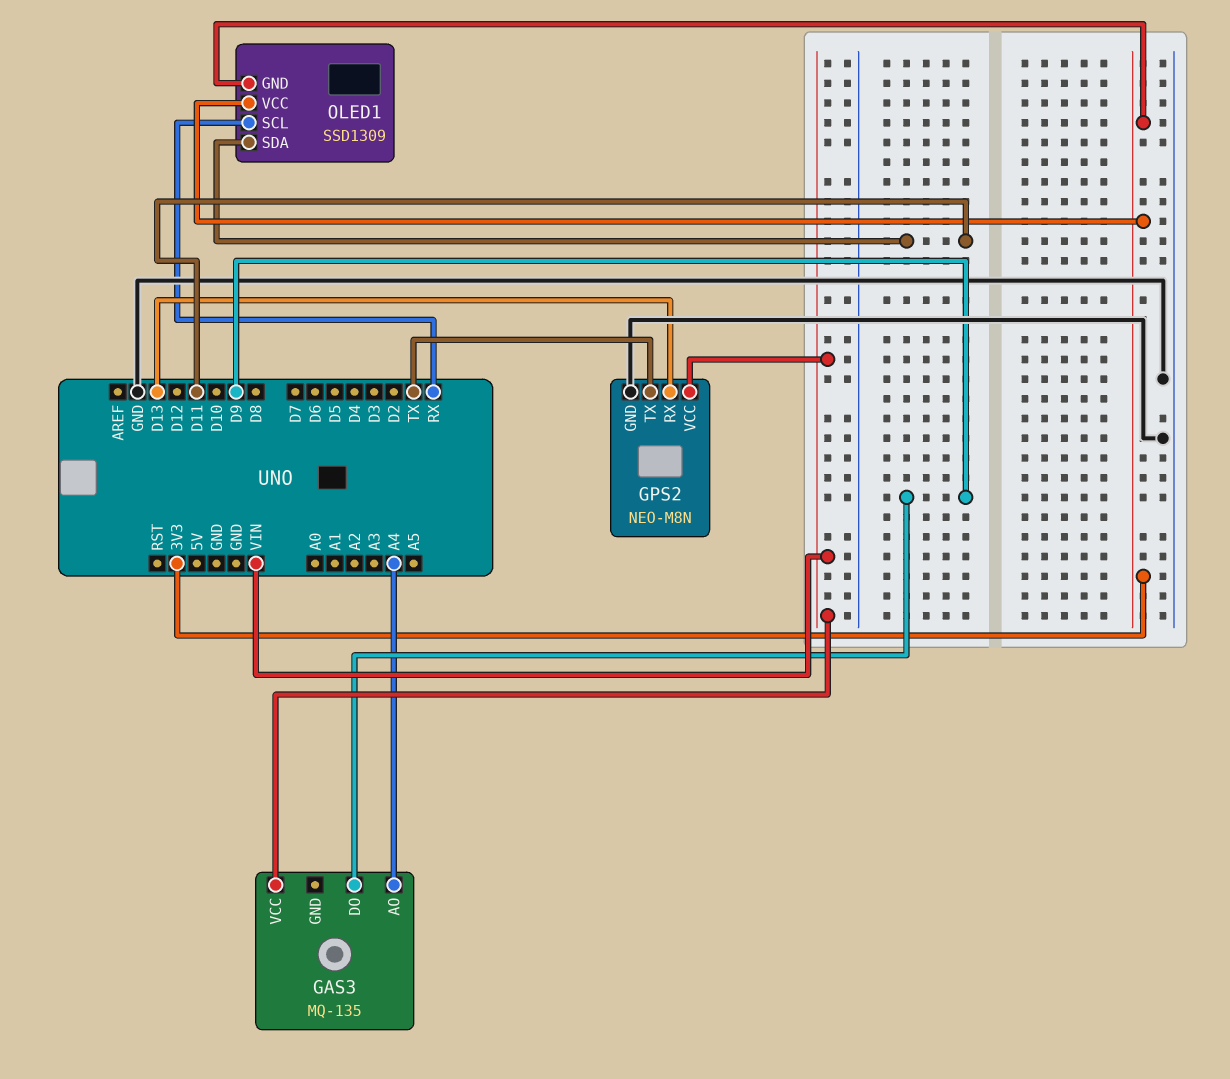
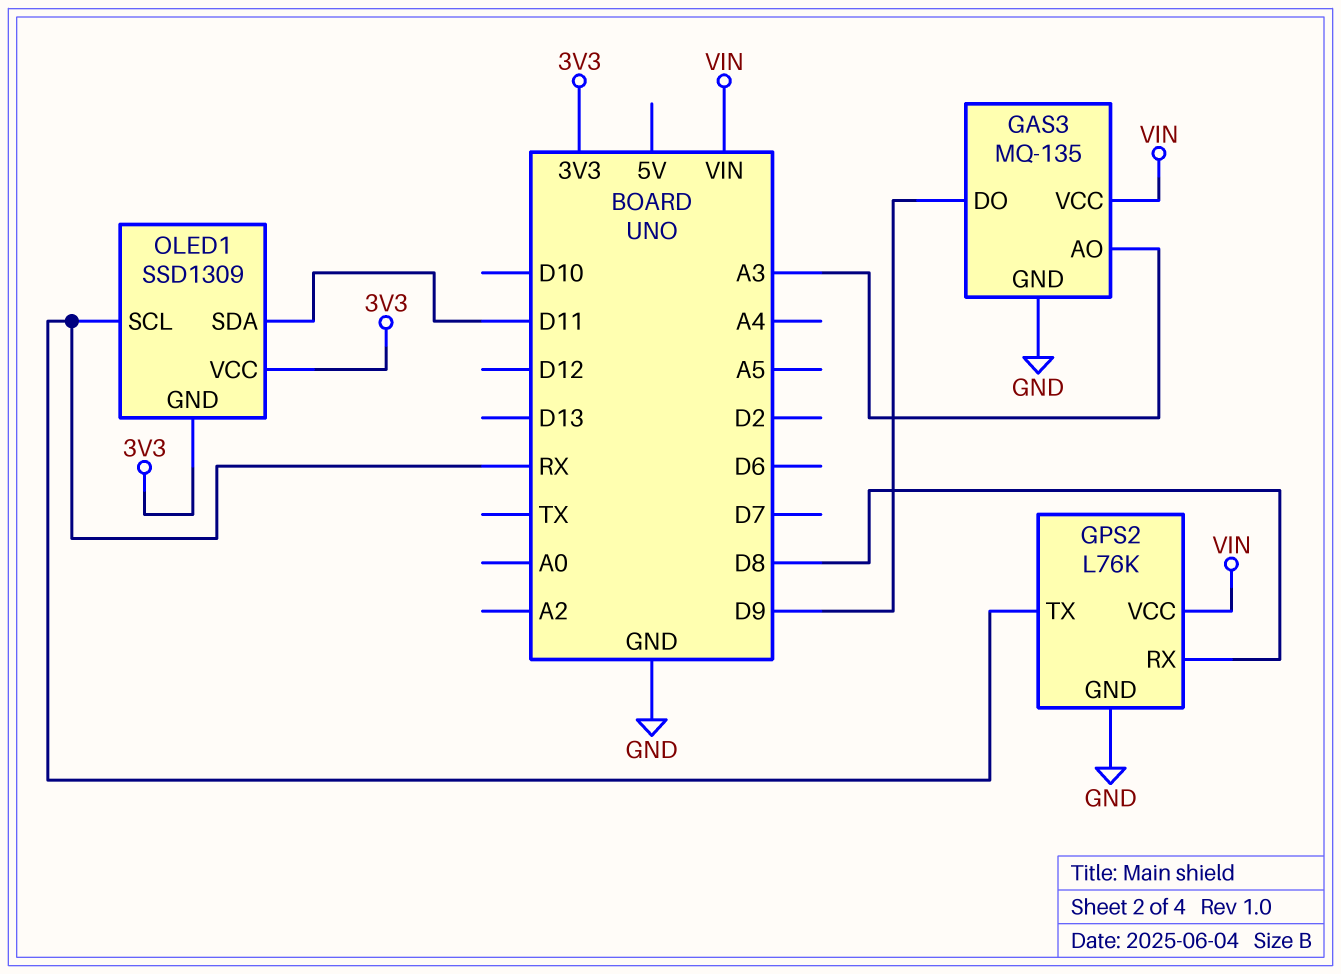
GAS3 pin AO: A4 -> A3
GAS3 pin GND: none -> GND
GPS2: NEO-M8N -> L76K
GPS2 pin RX: D13 -> D8
GPS2 pin TX: TX -> RX

